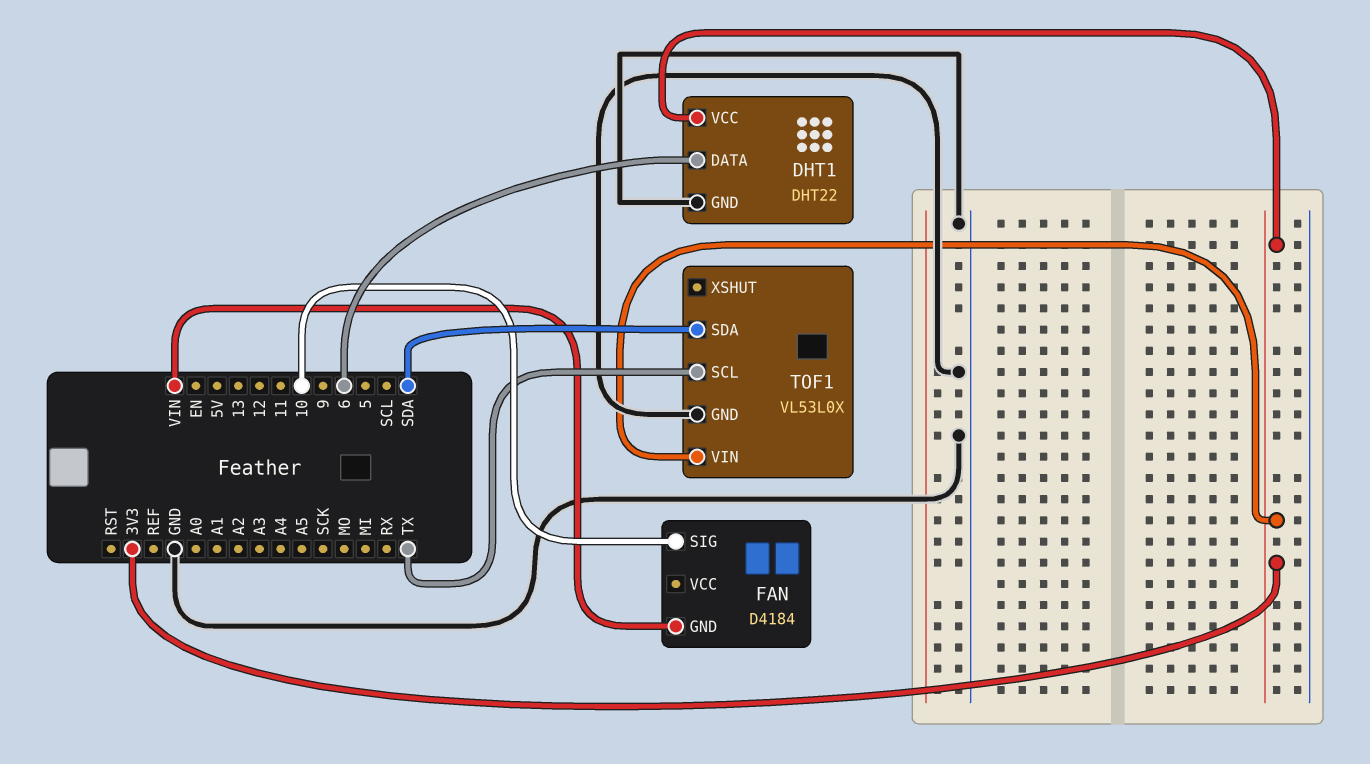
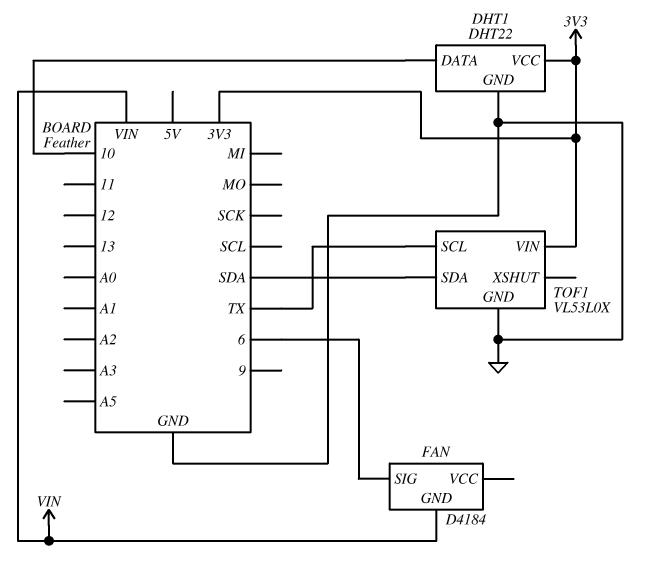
DHT1 pin DATA: 6 -> 10
FAN pin SIG: 10 -> 6

